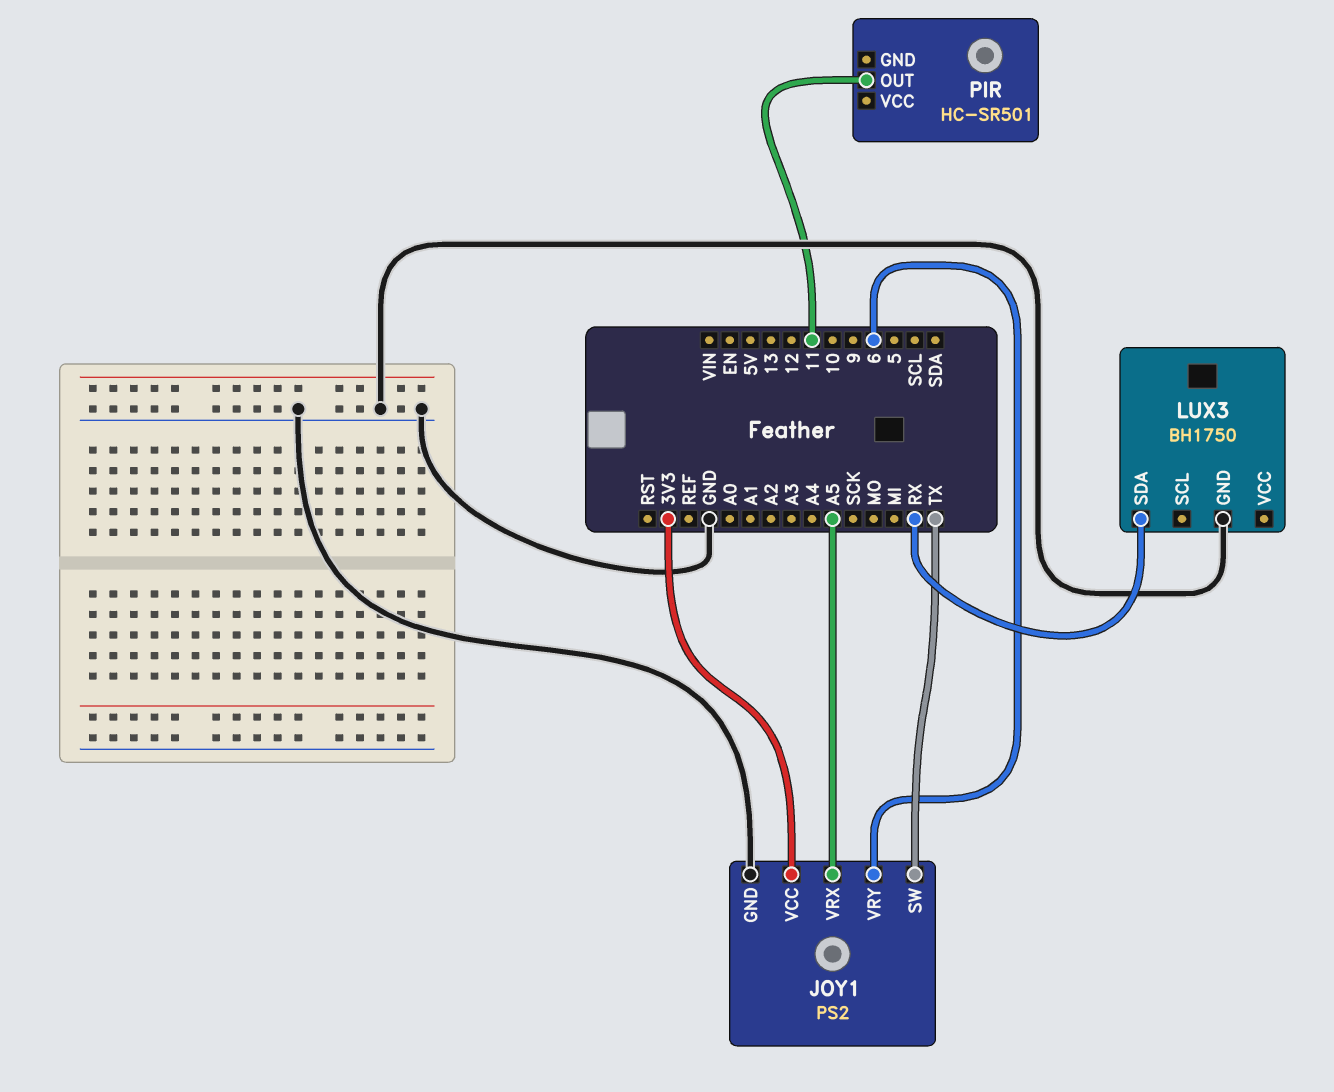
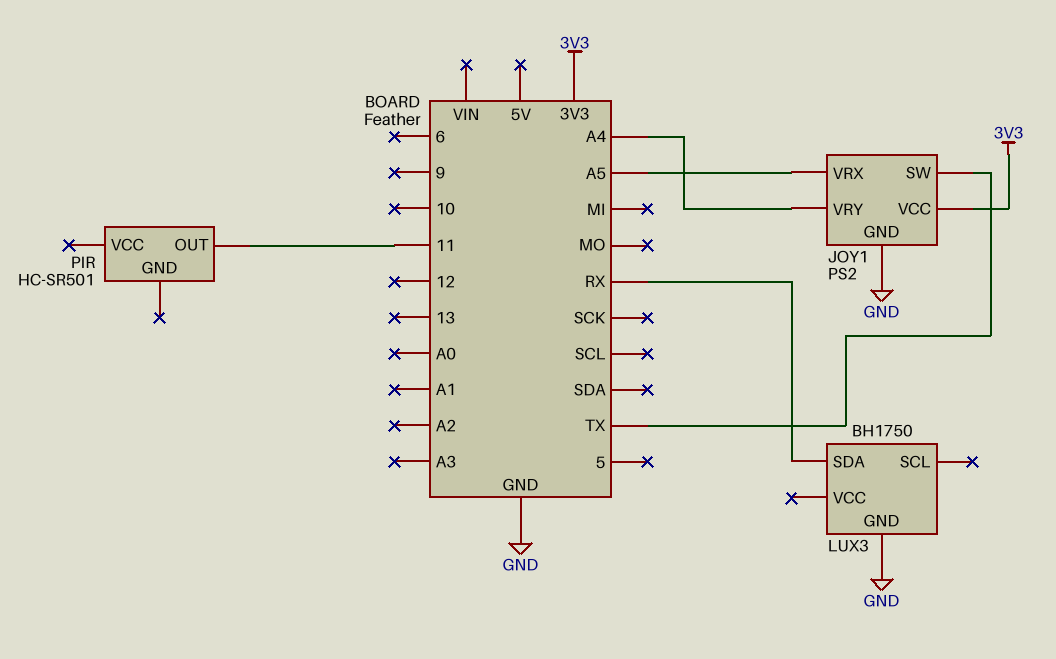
JOY1 pin VRY: 6 -> A4

